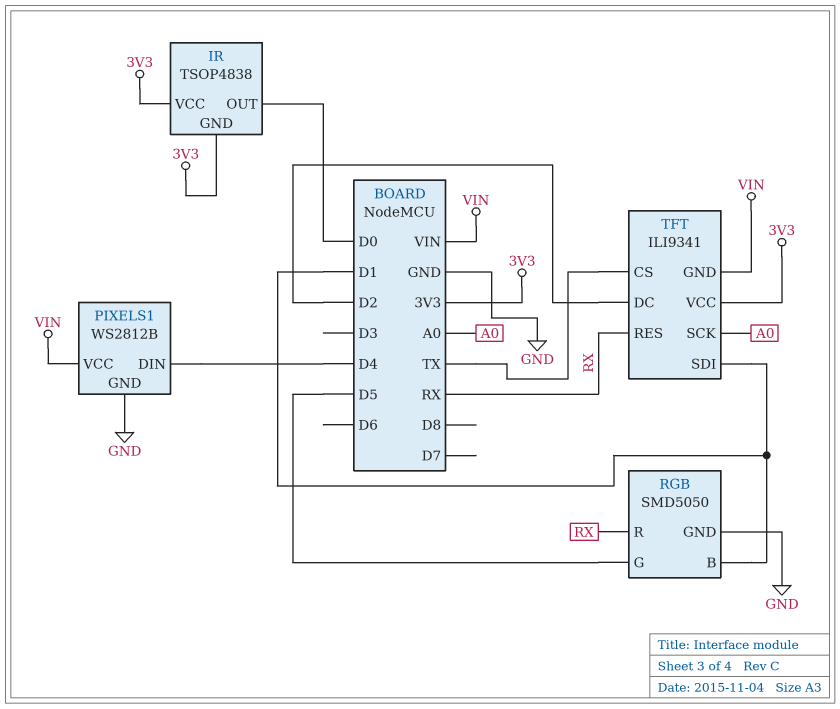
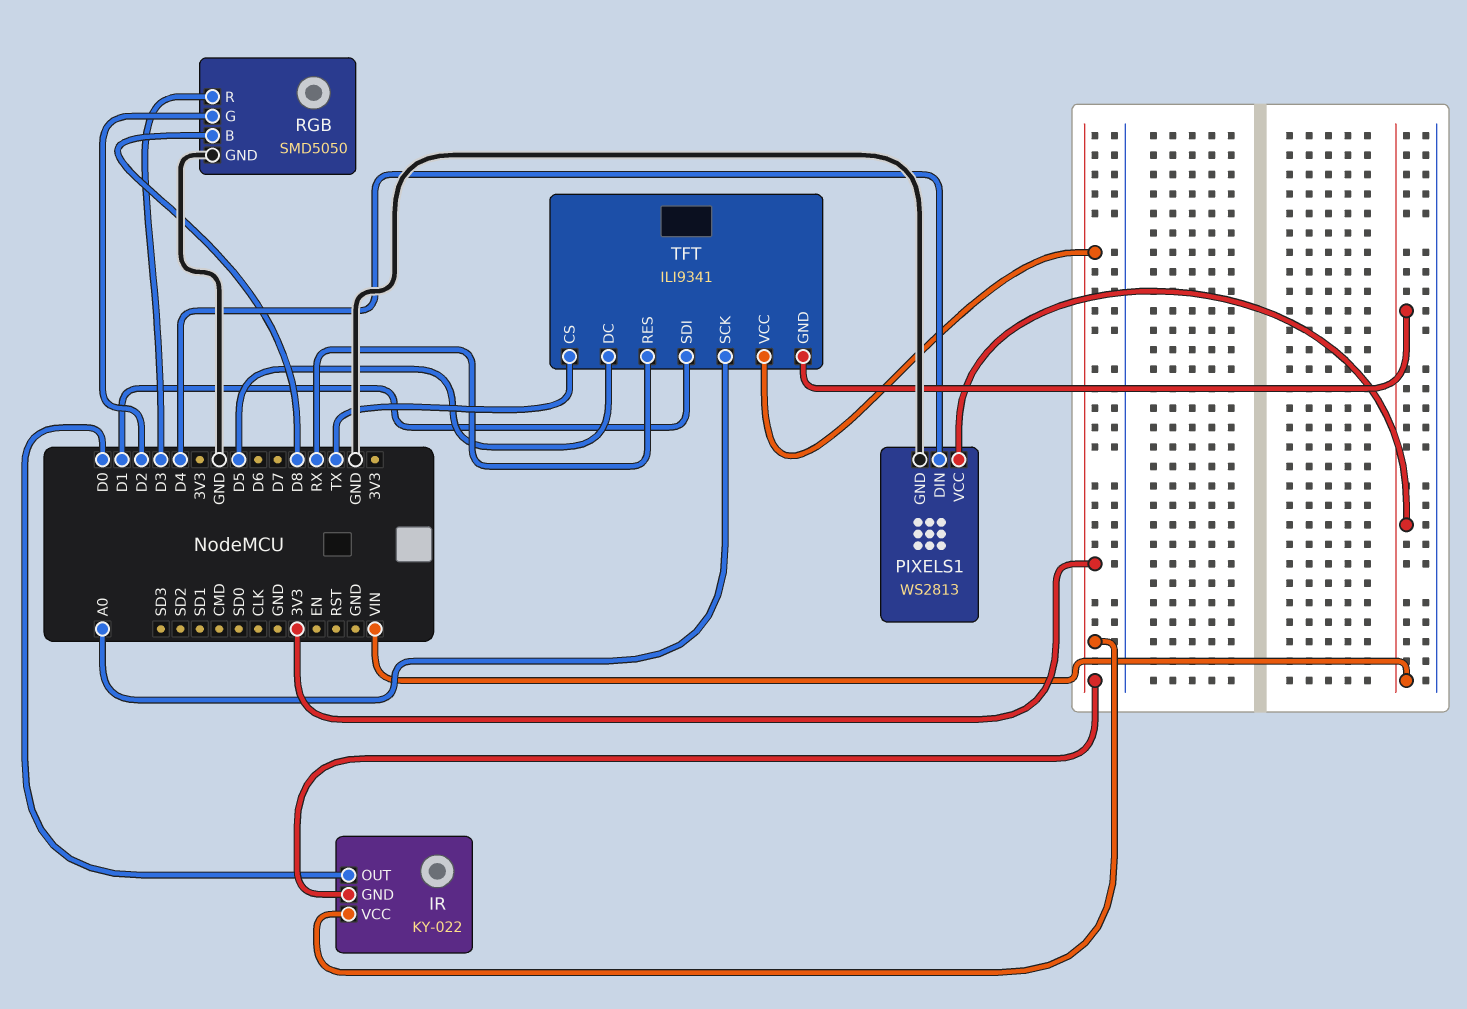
IR: TSOP4838 -> KY-022
PIXELS1: WS2812B -> WS2813
RGB pin B: D1 -> D8
RGB pin G: D5 -> D2
RGB pin R: RX -> D3
TFT pin DC: D2 -> D5

